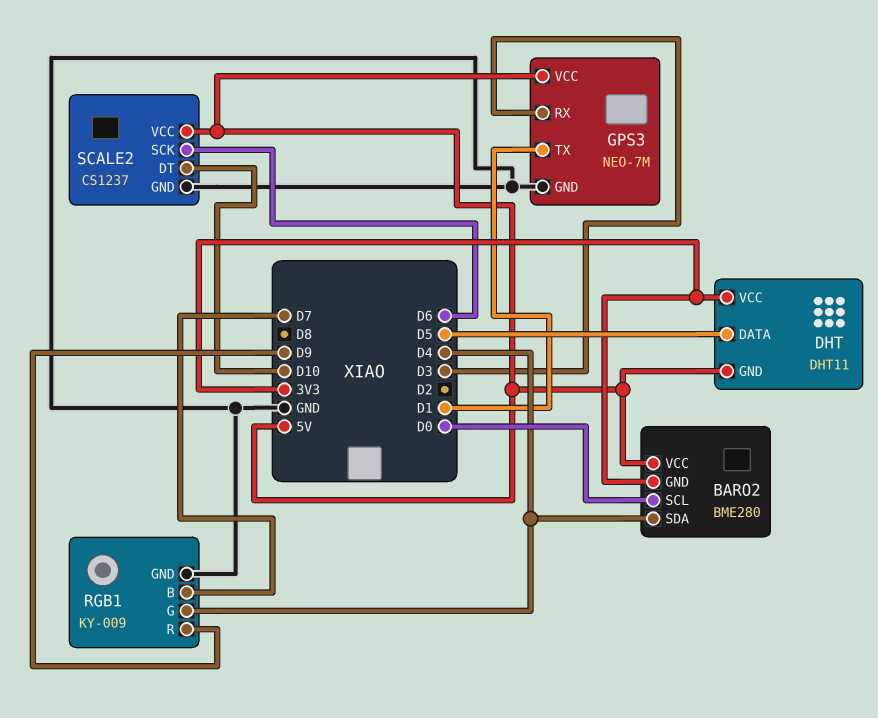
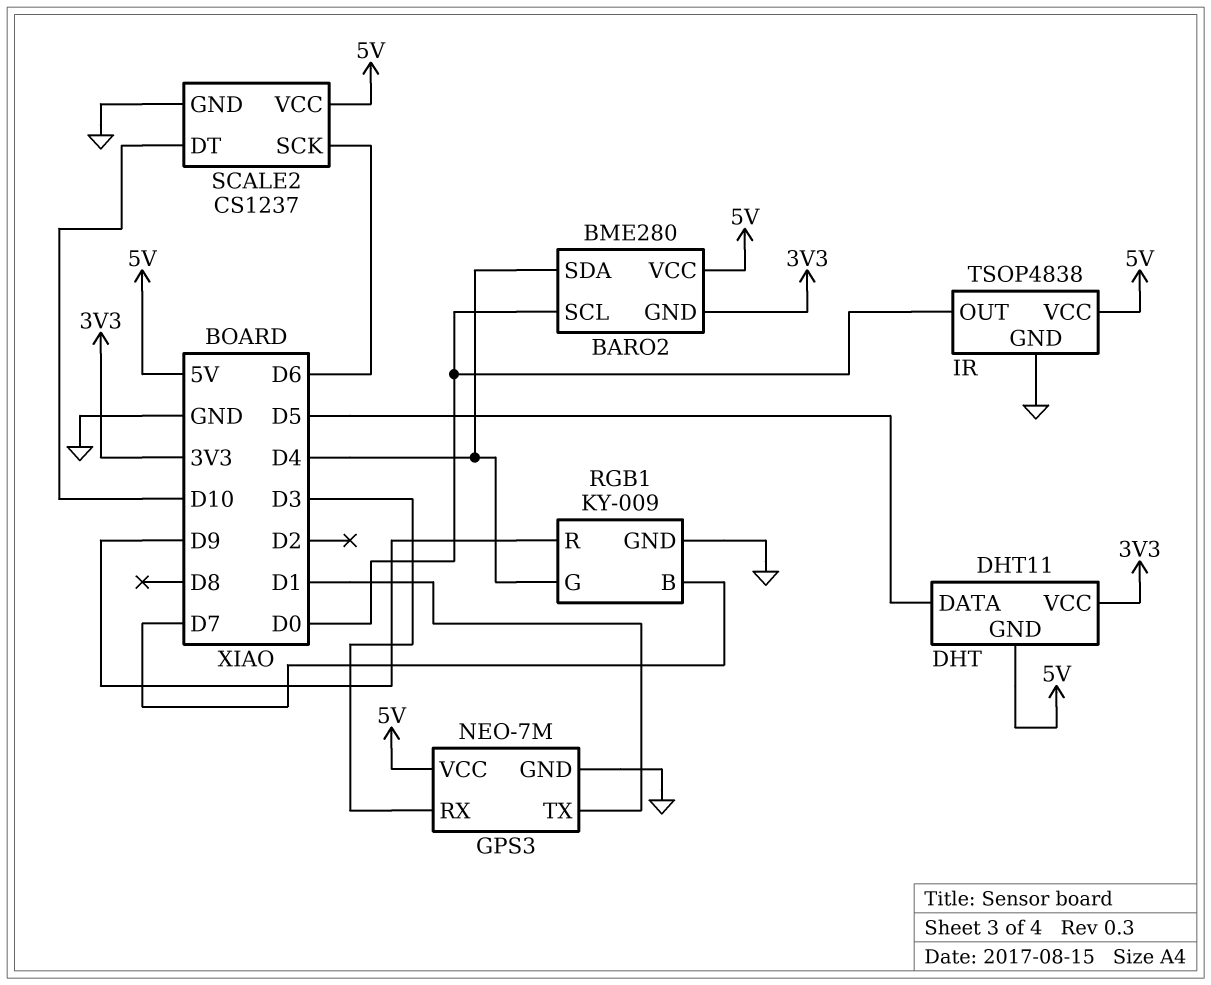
IR: none -> TSOP4838
IR pin GND: none -> GND
IR pin OUT: none -> D0
IR pin VCC: none -> 5V

